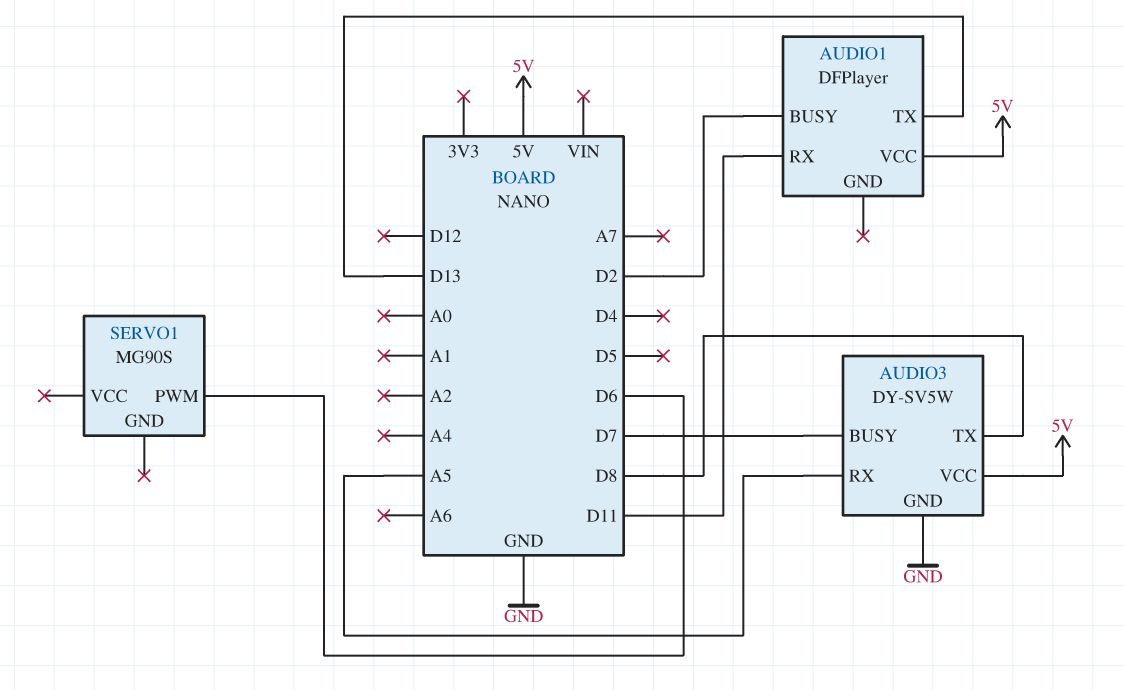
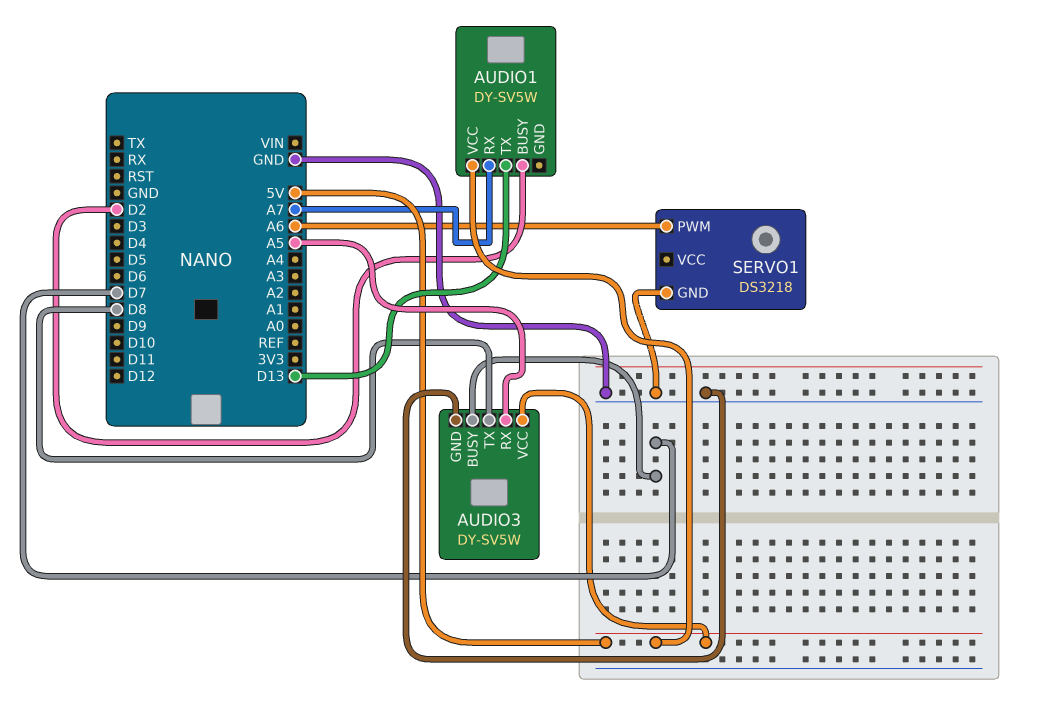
AUDIO1: DFPlayer -> DY-SV5W
AUDIO1 pin RX: D11 -> A7
SERVO1: MG90S -> DS3218
SERVO1 pin GND: none -> GND
SERVO1 pin PWM: D6 -> A6

